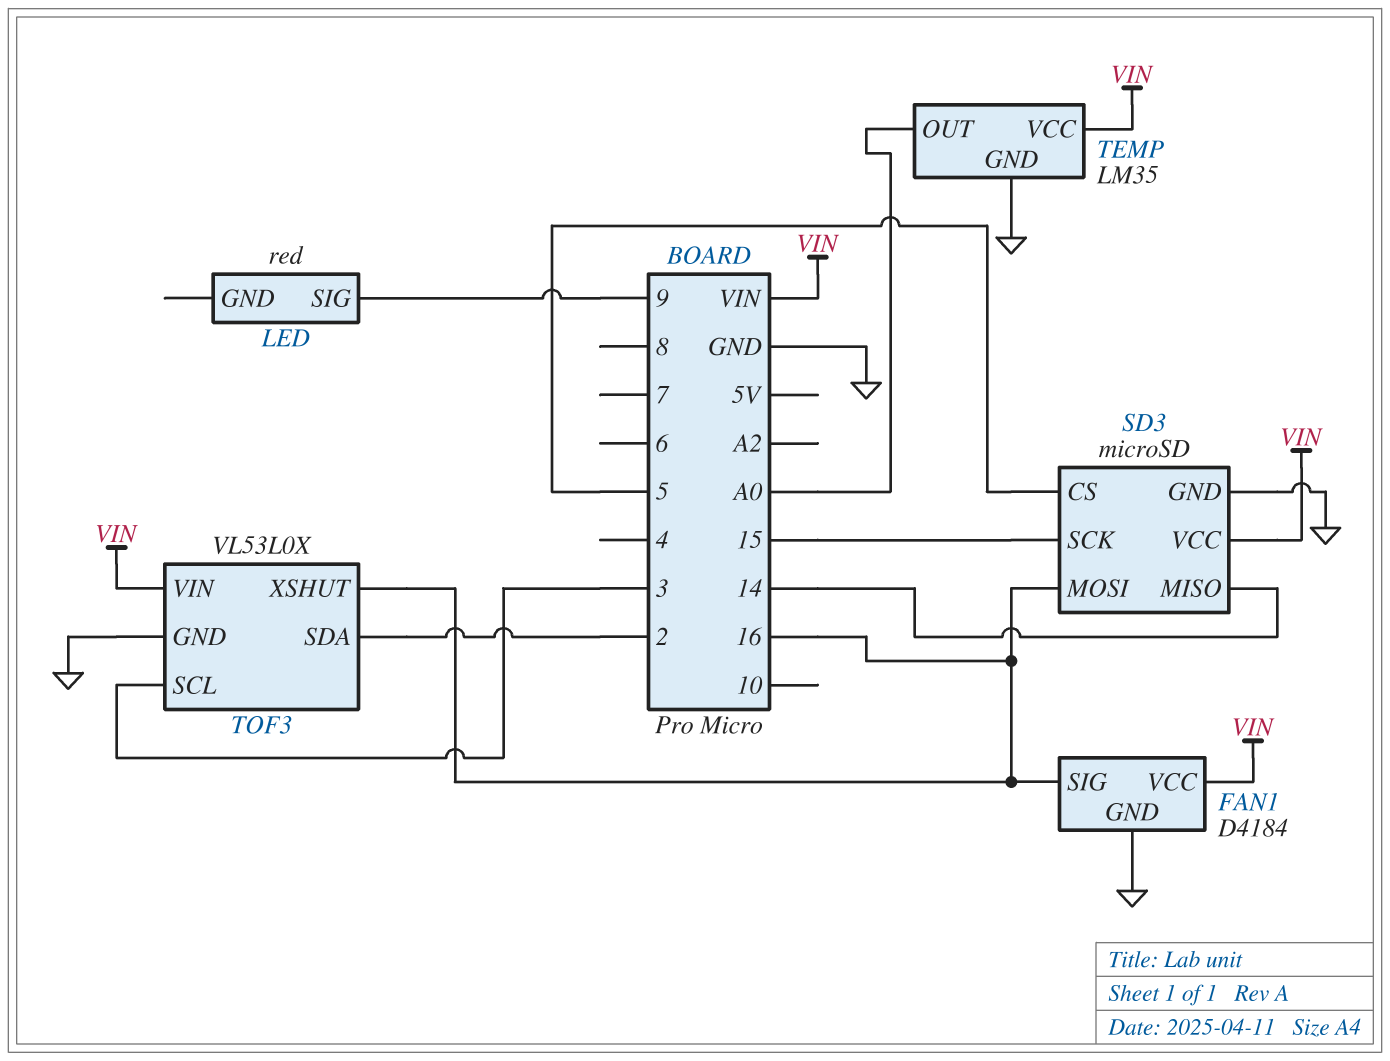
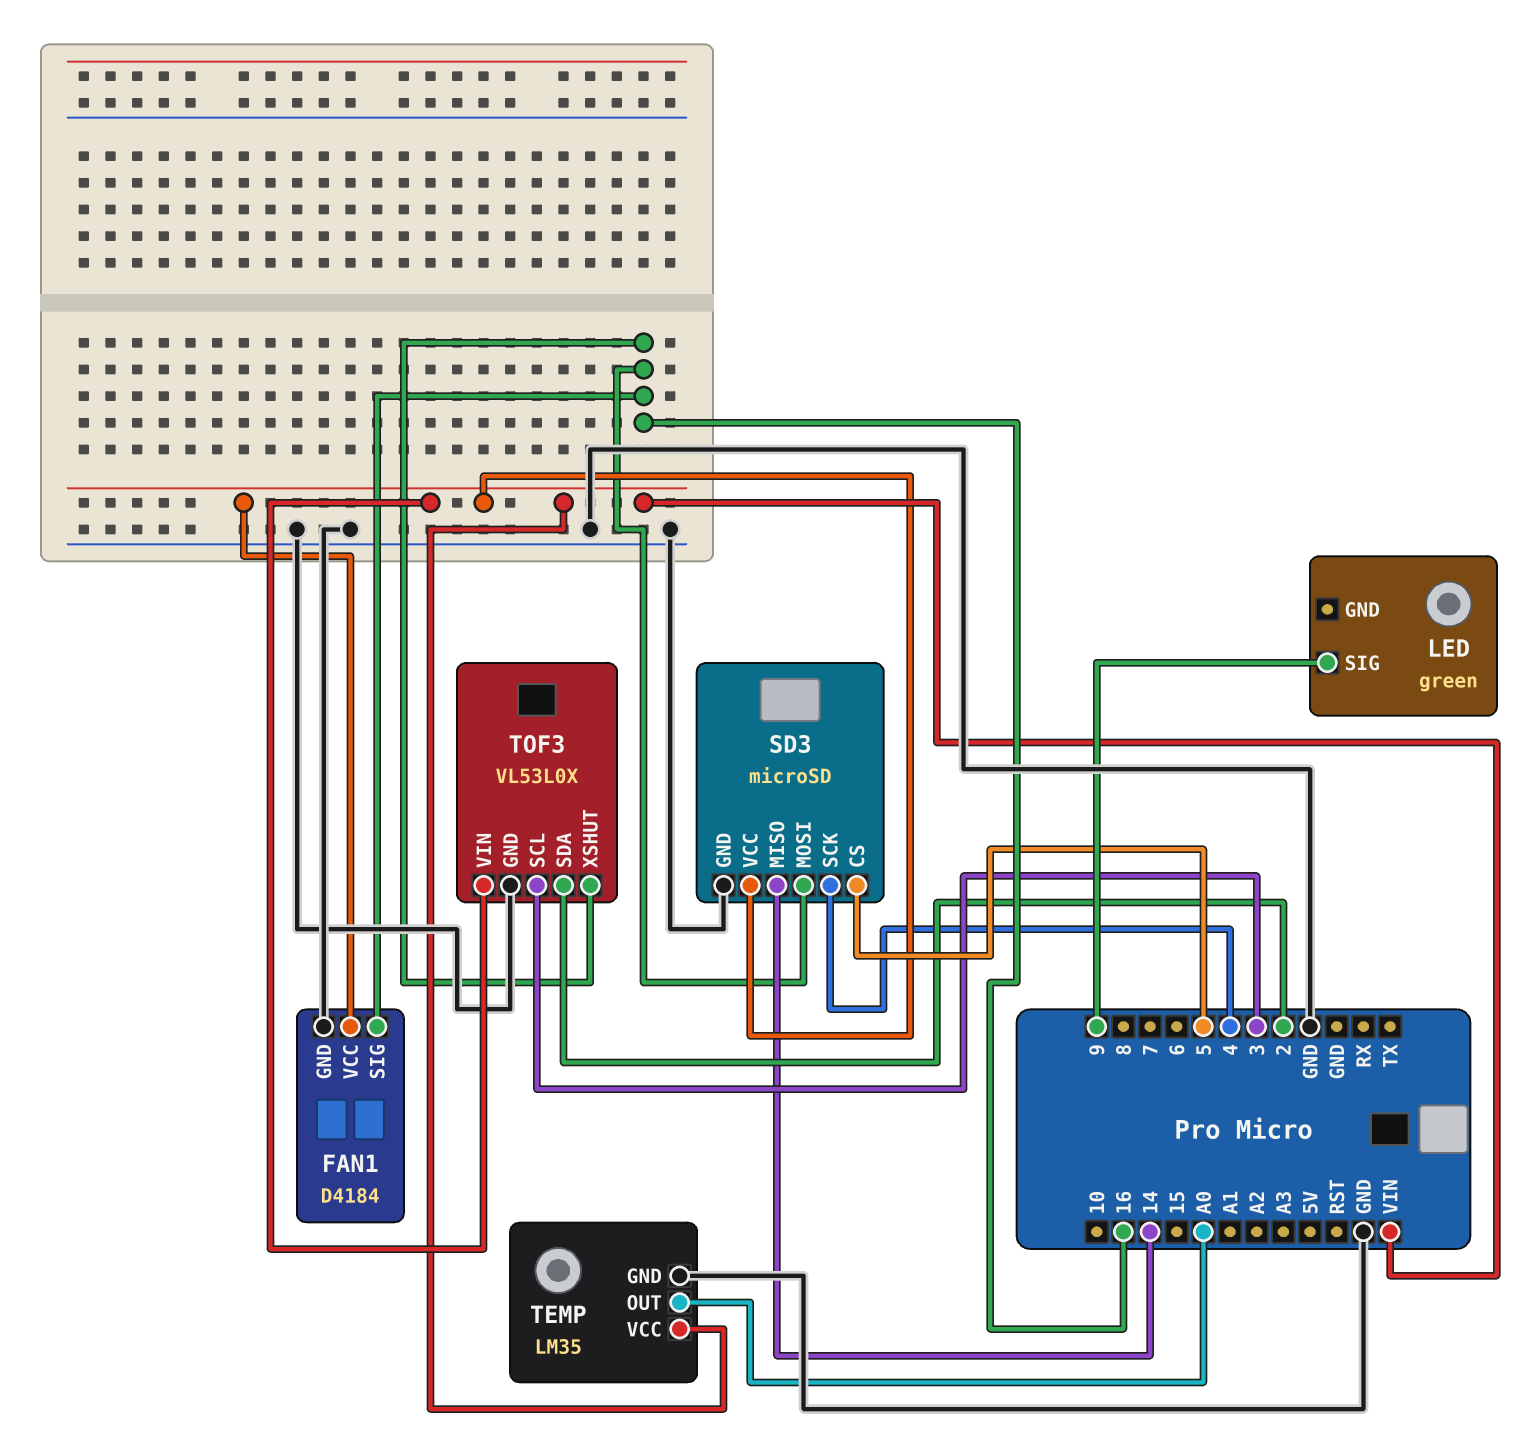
LED: red -> green
SD3 pin SCK: 15 -> 4

